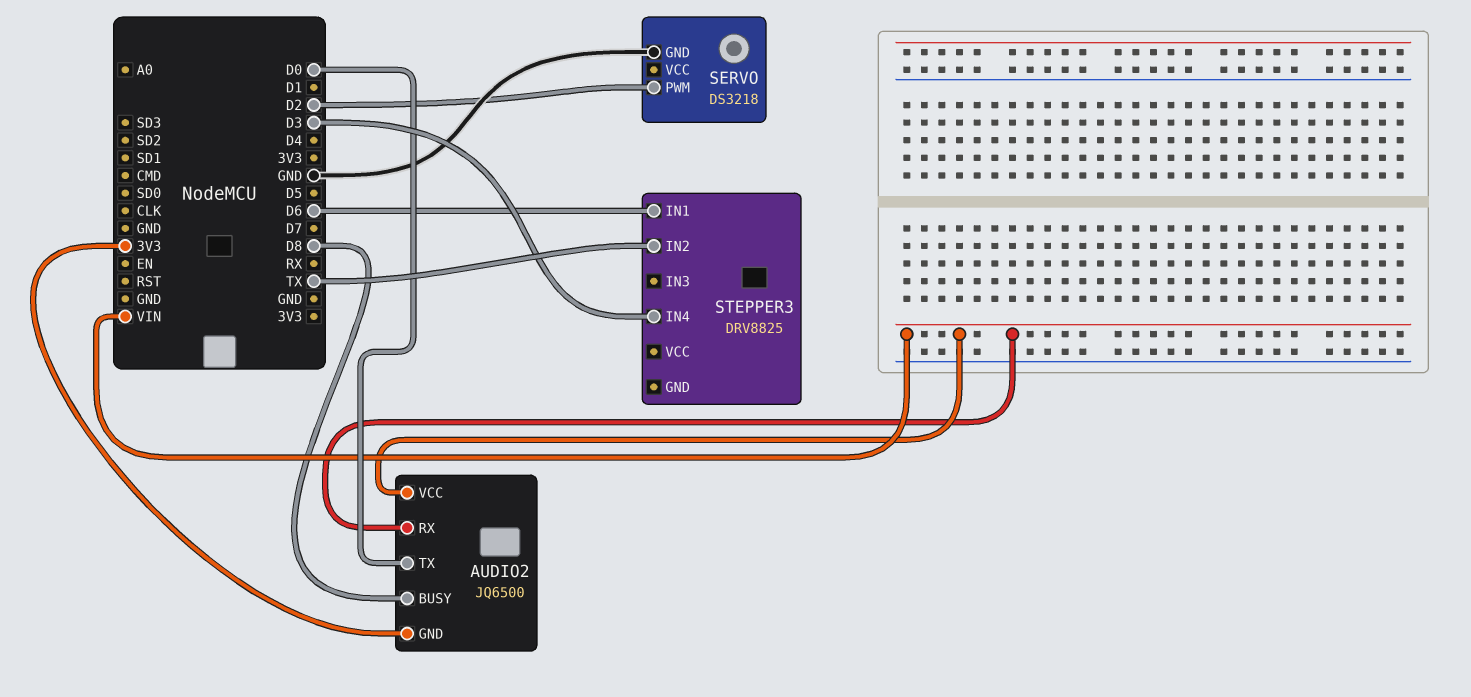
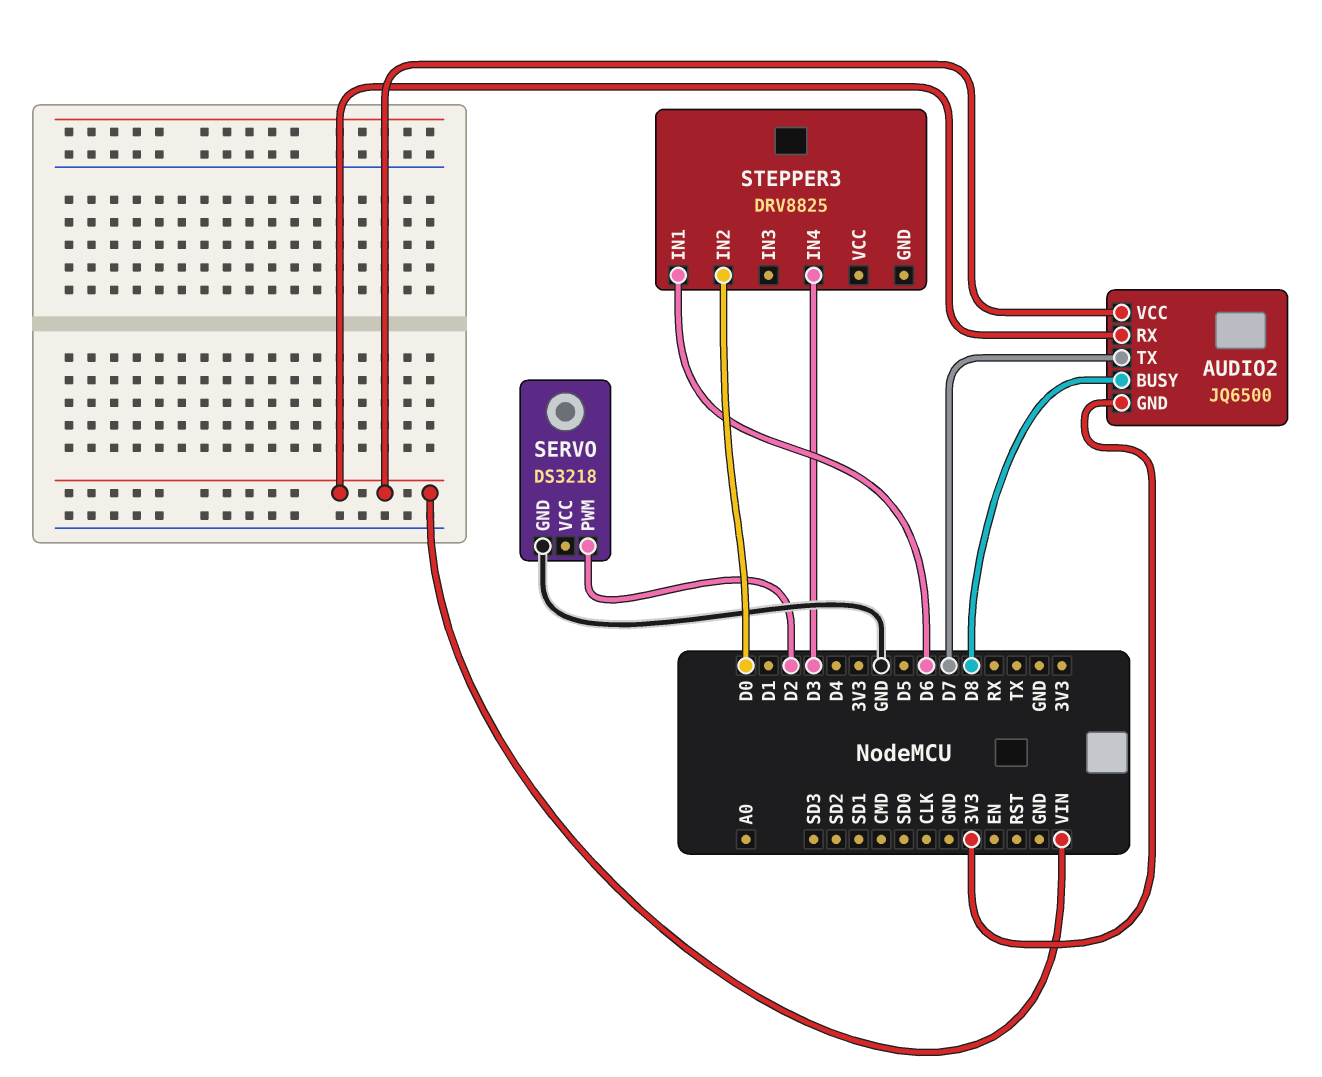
AUDIO2 pin TX: D0 -> D7
STEPPER3 pin IN2: TX -> D0

